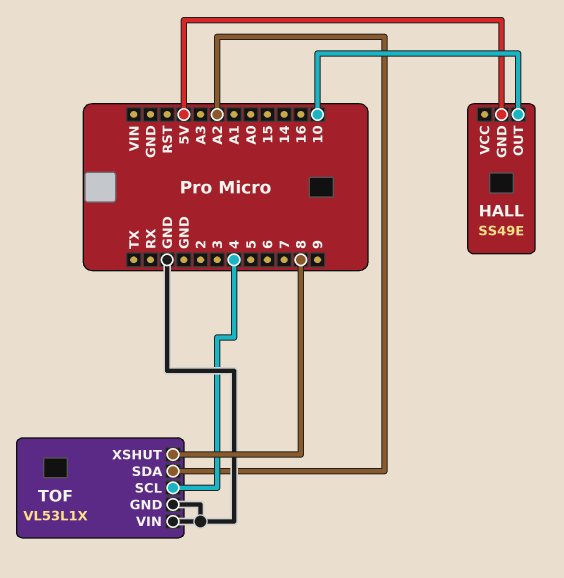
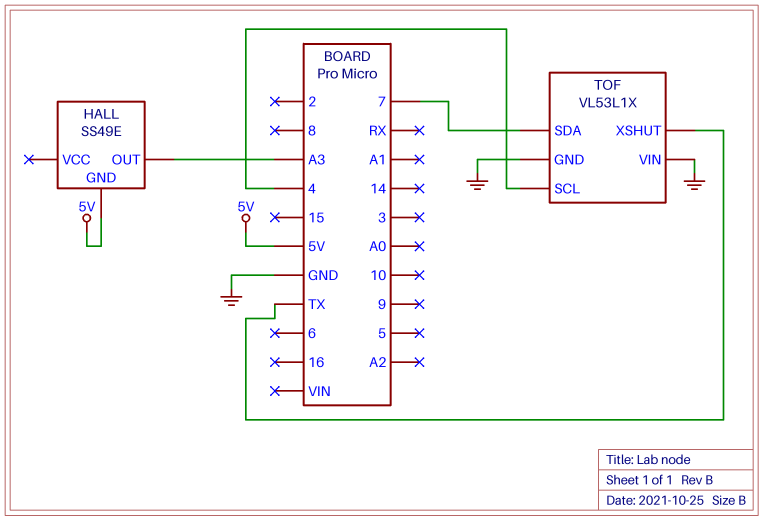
HALL pin OUT: 10 -> A3
TOF pin SDA: A2 -> 7
TOF pin XSHUT: 8 -> TX

